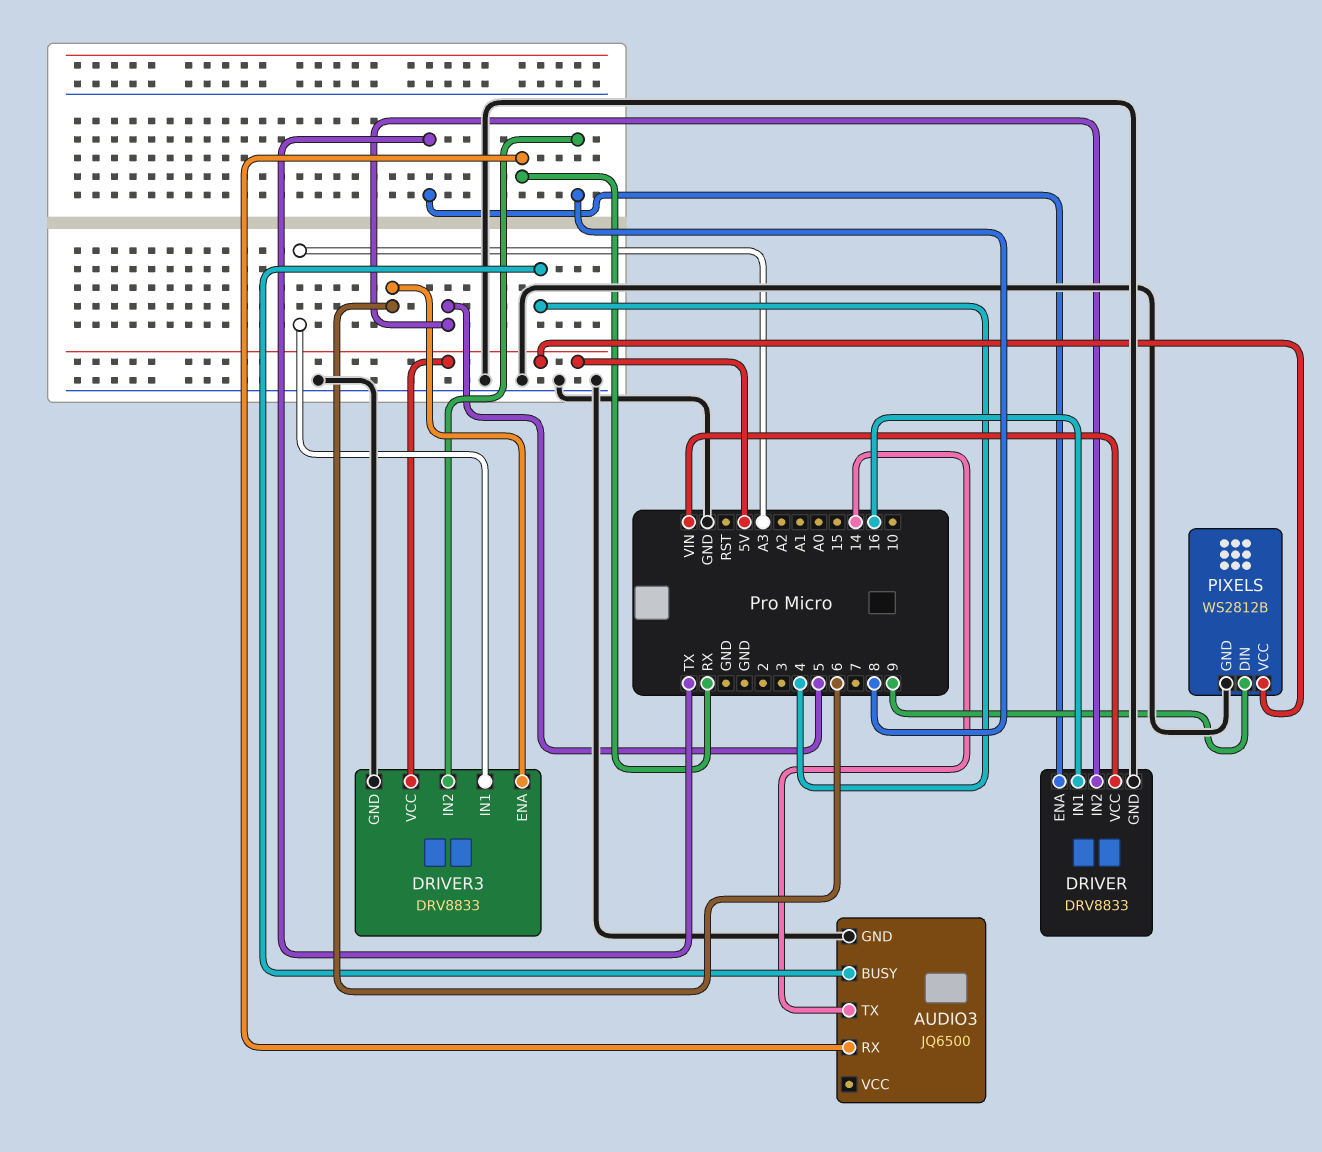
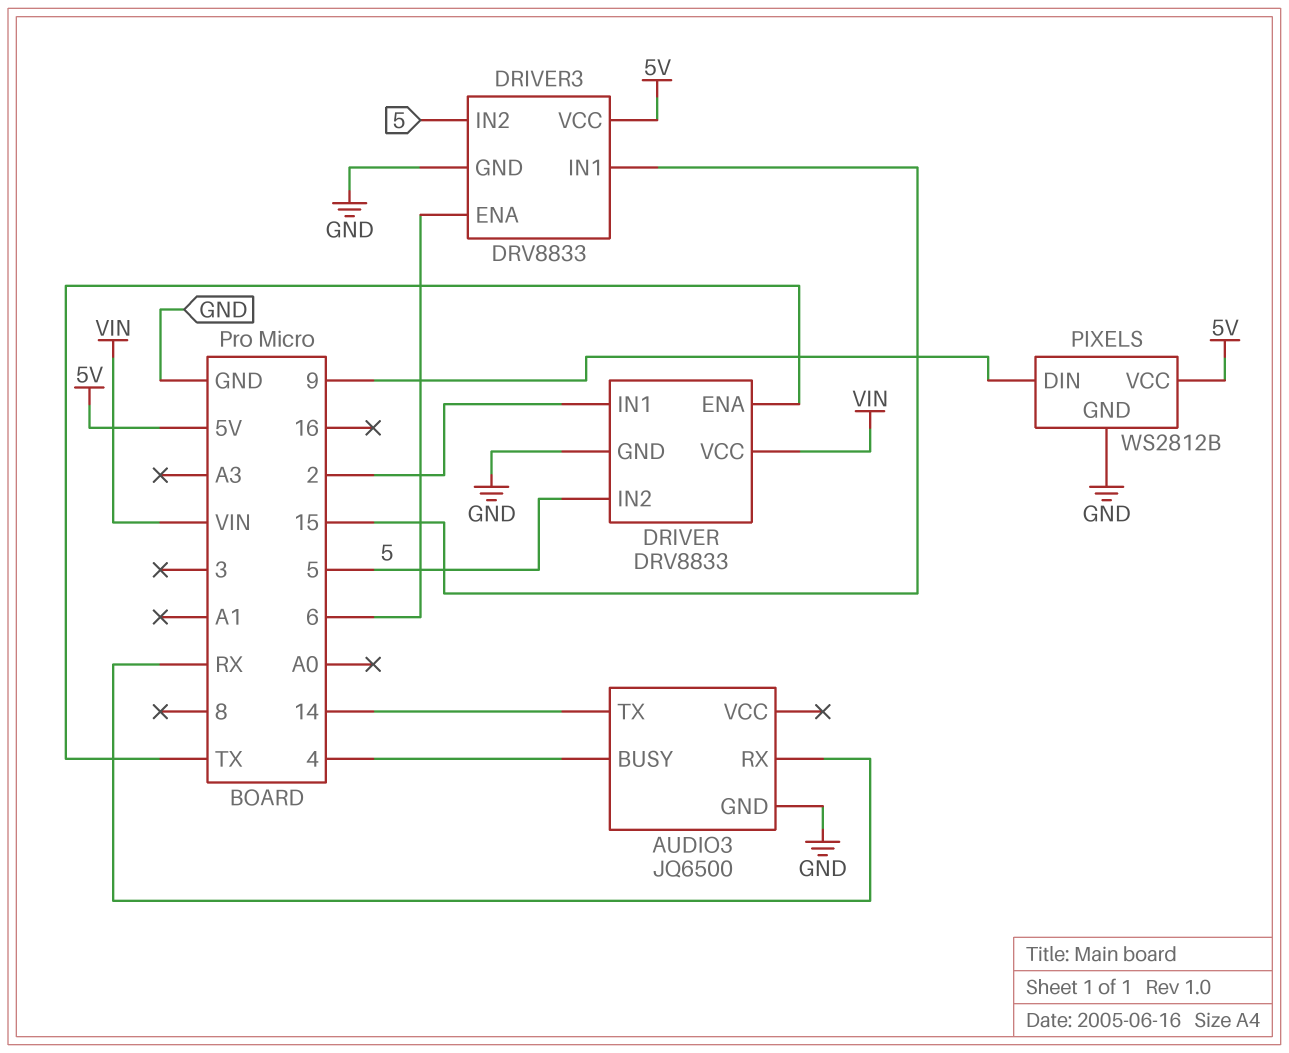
DRIVER pin IN1: 16 -> 2
DRIVER3 pin IN1: A3 -> 15
DRIVER3 pin IN2: 8 -> 5

